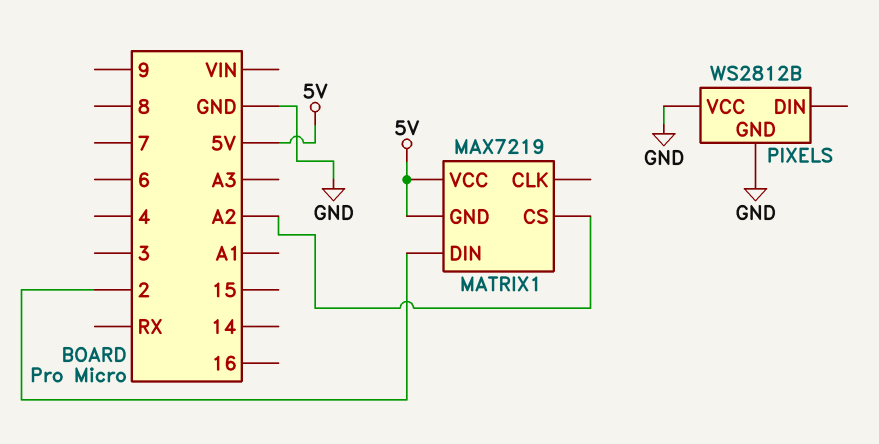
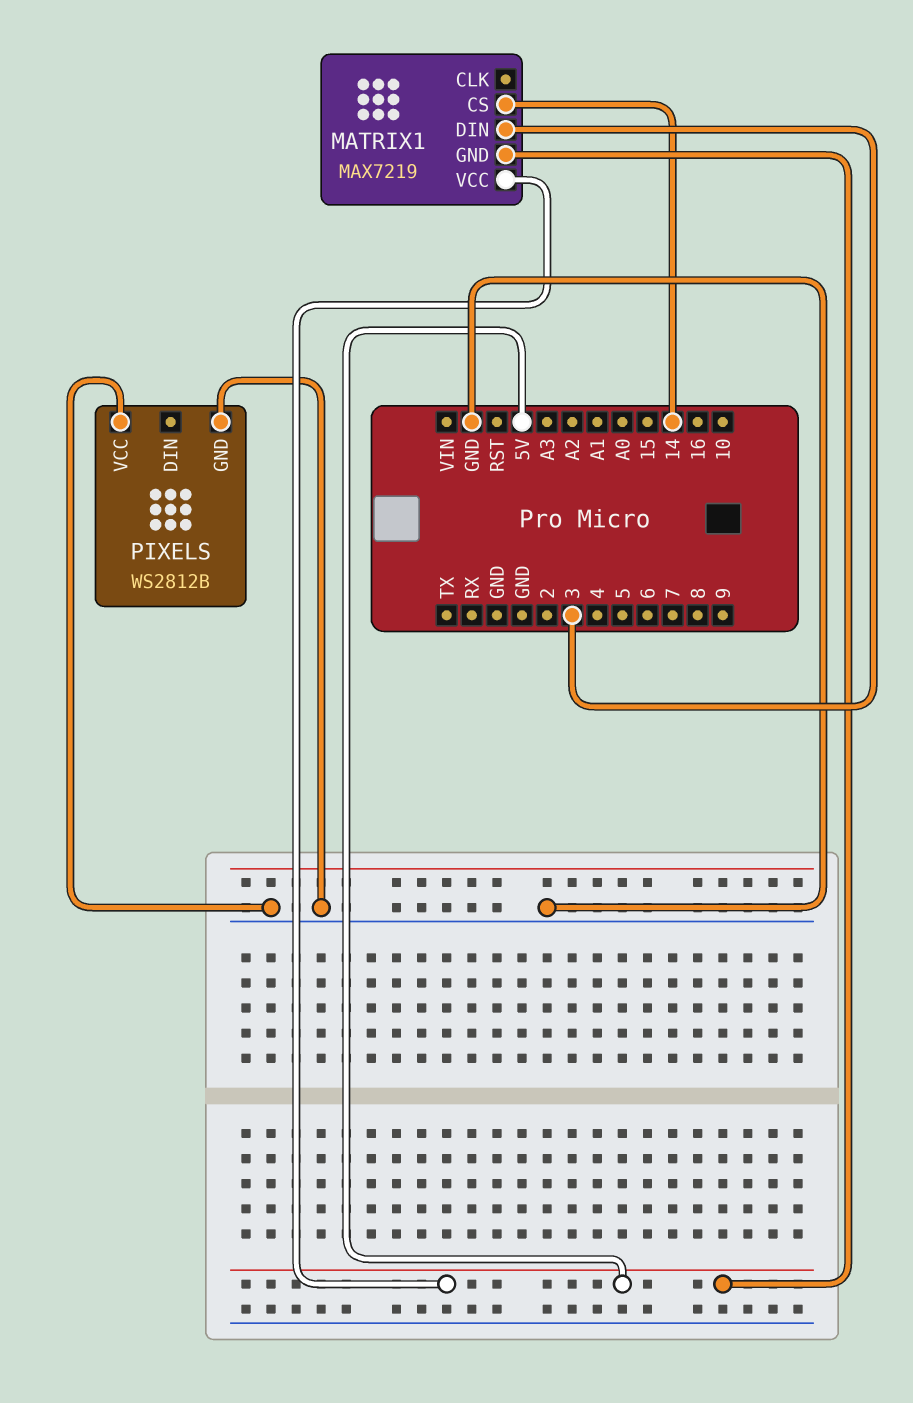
MATRIX1 pin CS: A2 -> 14
MATRIX1 pin DIN: 2 -> 3

